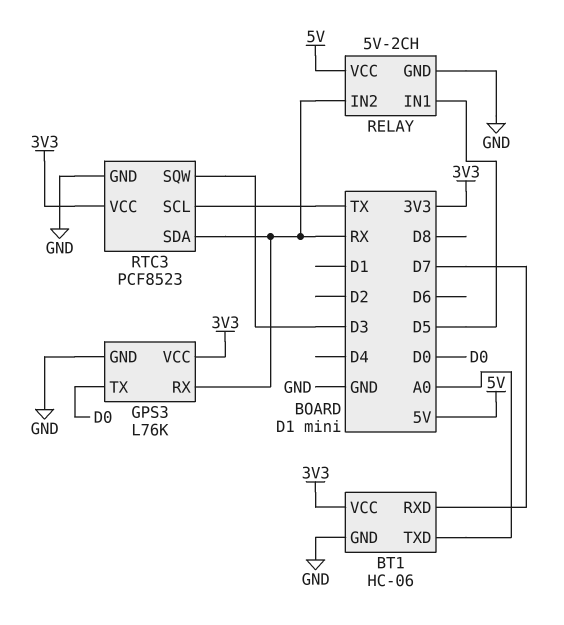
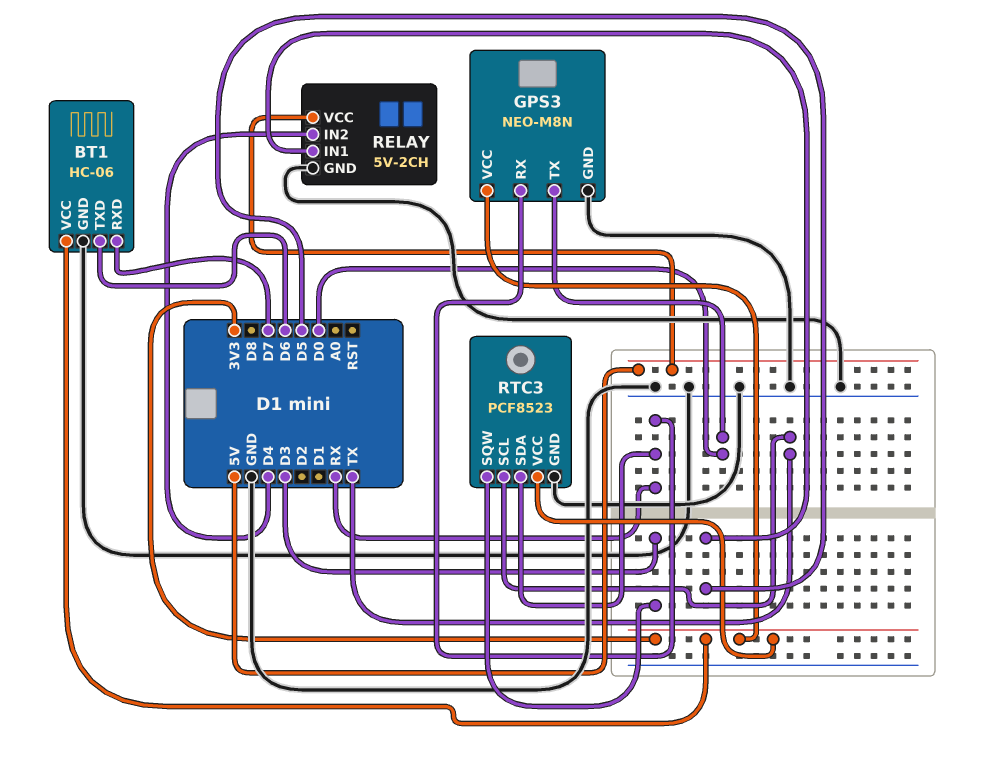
BT1 pin TXD: A0 -> D6
GPS3: L76K -> NEO-M8N
RELAY pin IN2: RX -> D4

